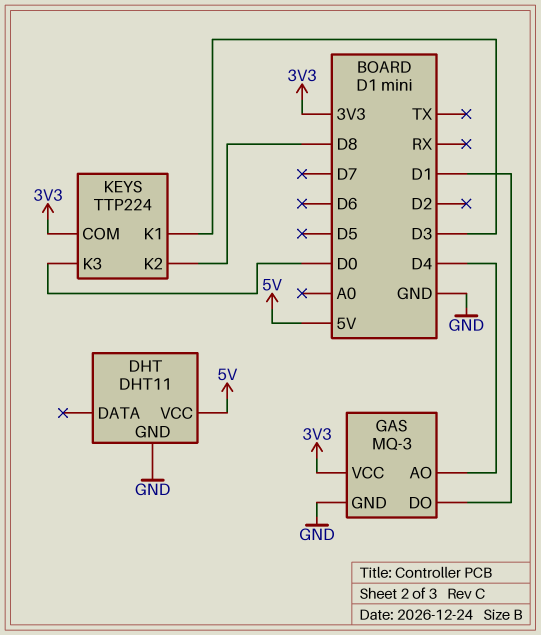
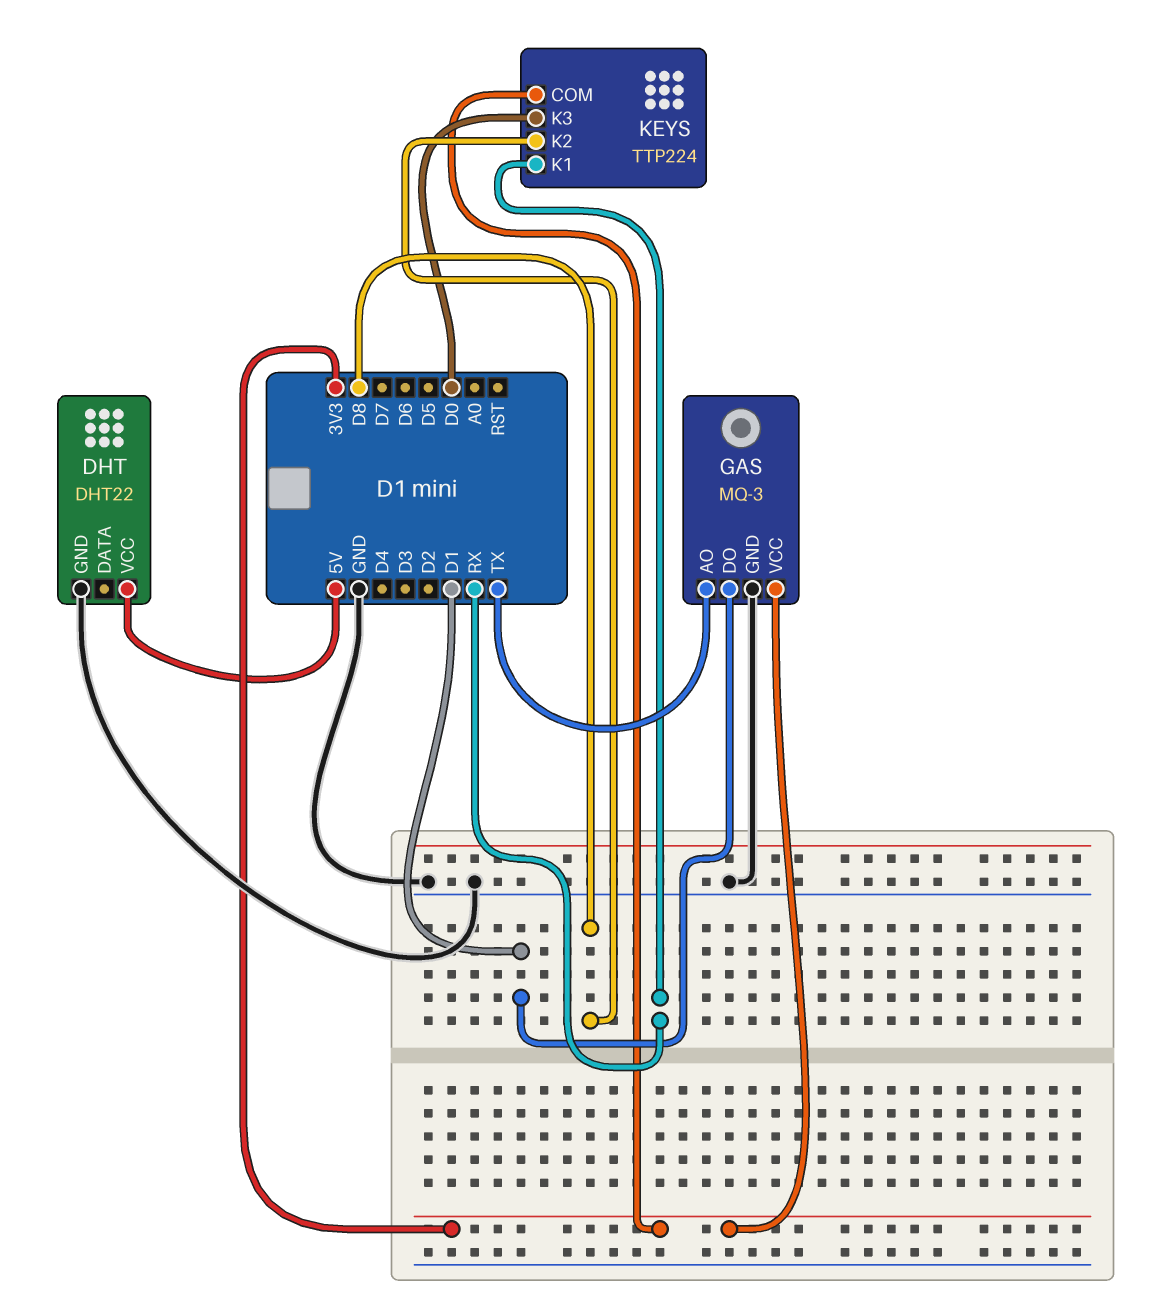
DHT: DHT11 -> DHT22
GAS pin AO: D4 -> TX
KEYS pin K1: D3 -> RX

